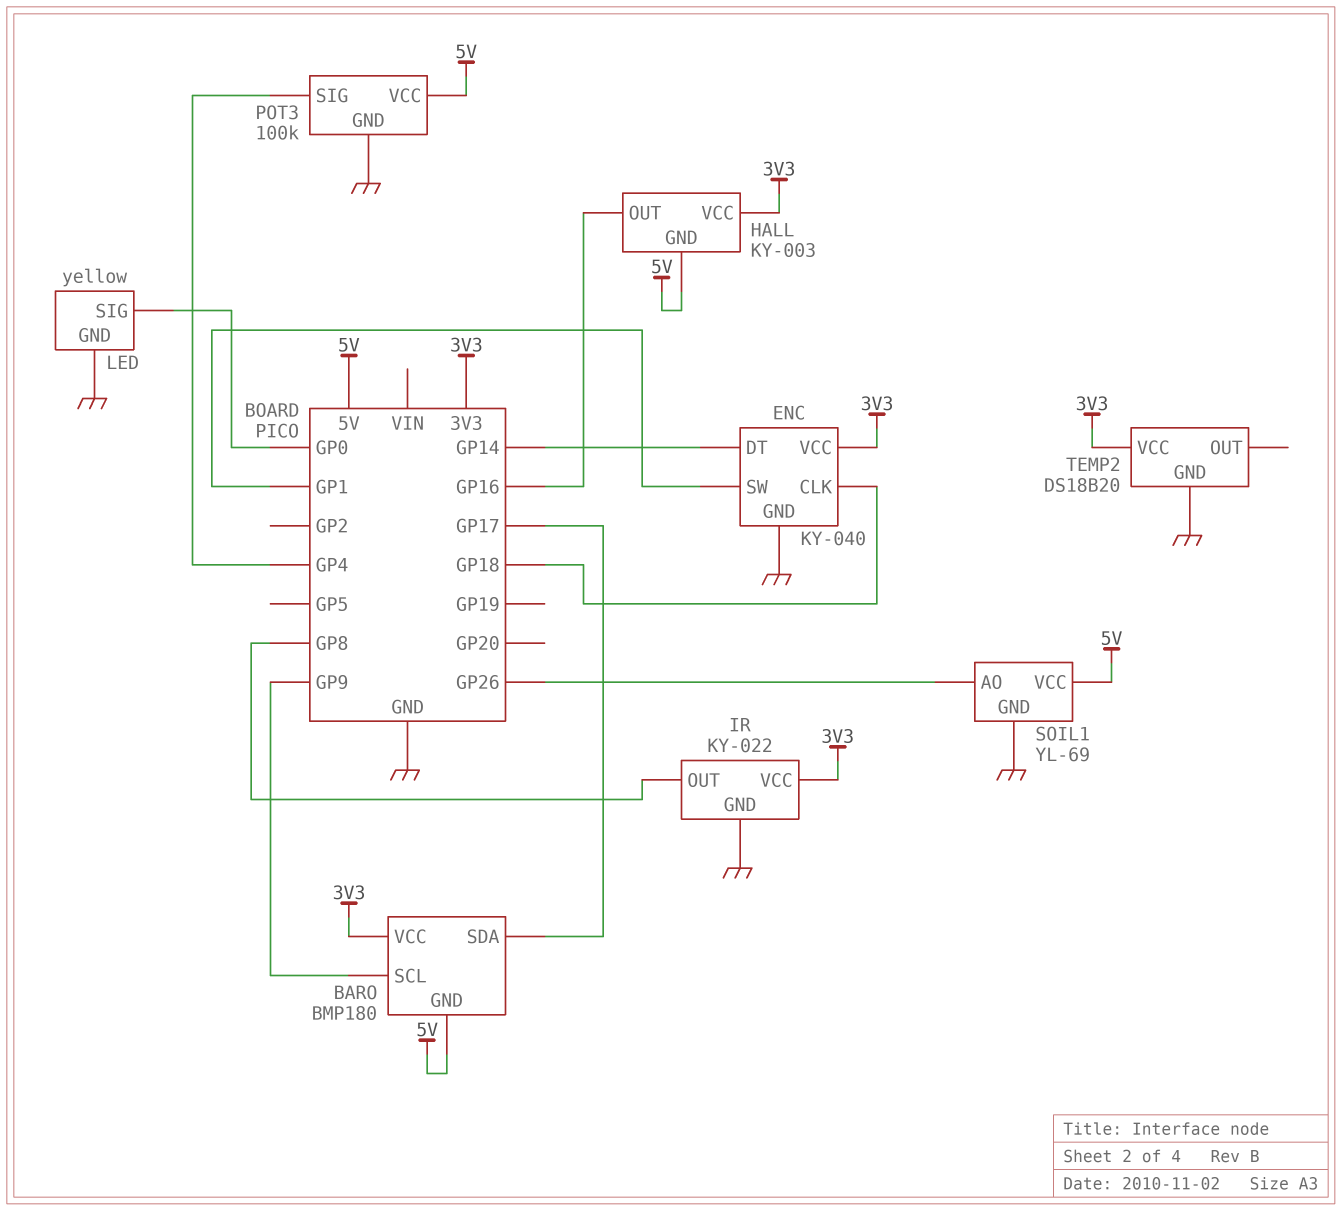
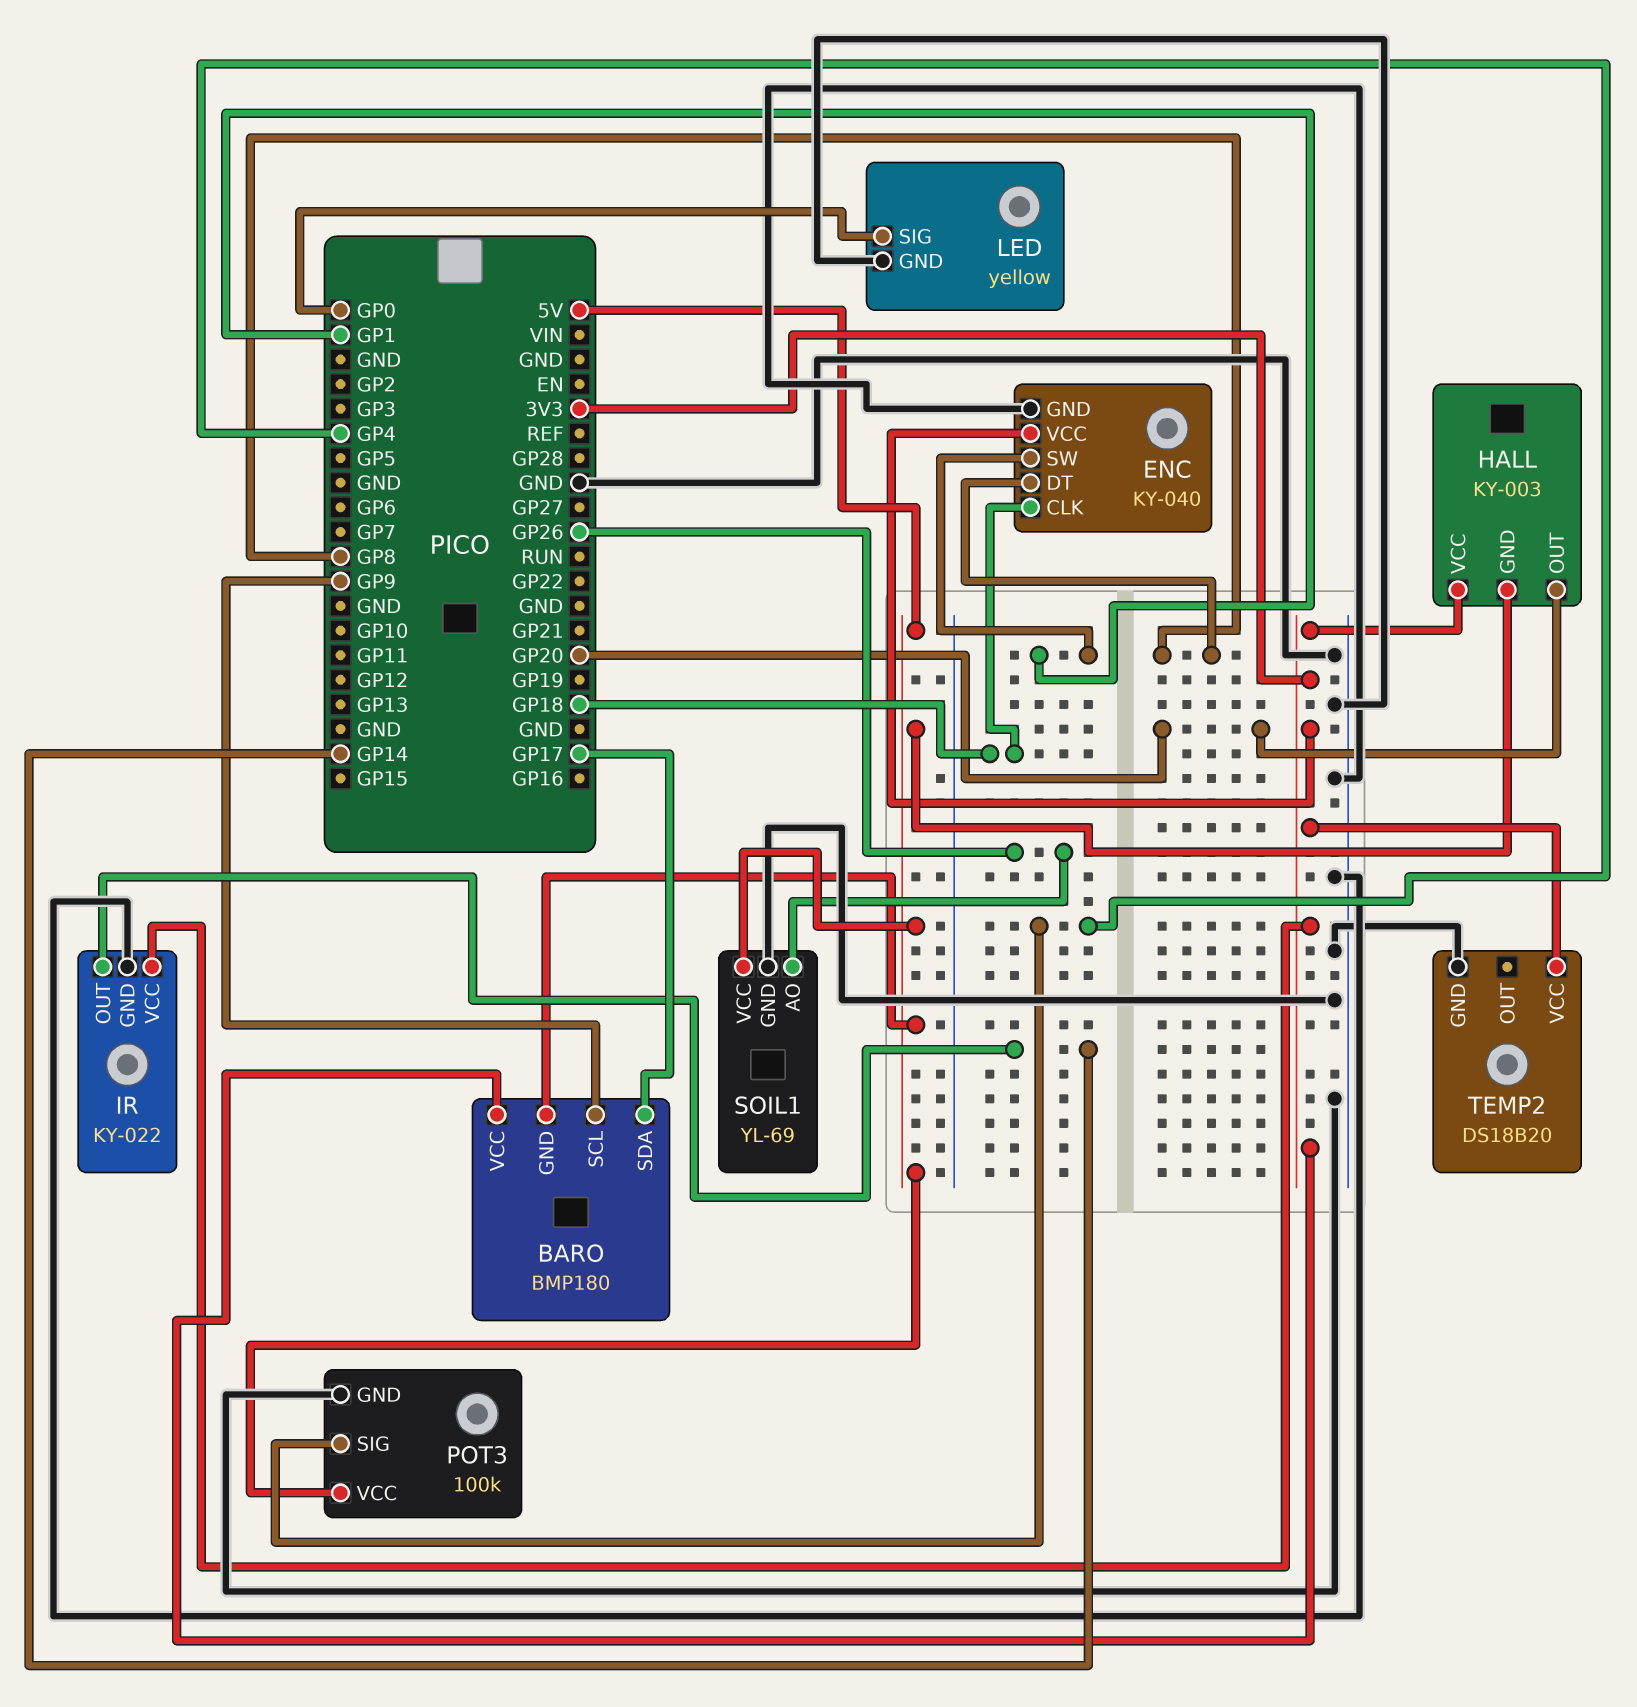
ENC pin DT: GP14 -> GP8
HALL pin OUT: GP16 -> GP20
IR pin OUT: GP8 -> GP14

